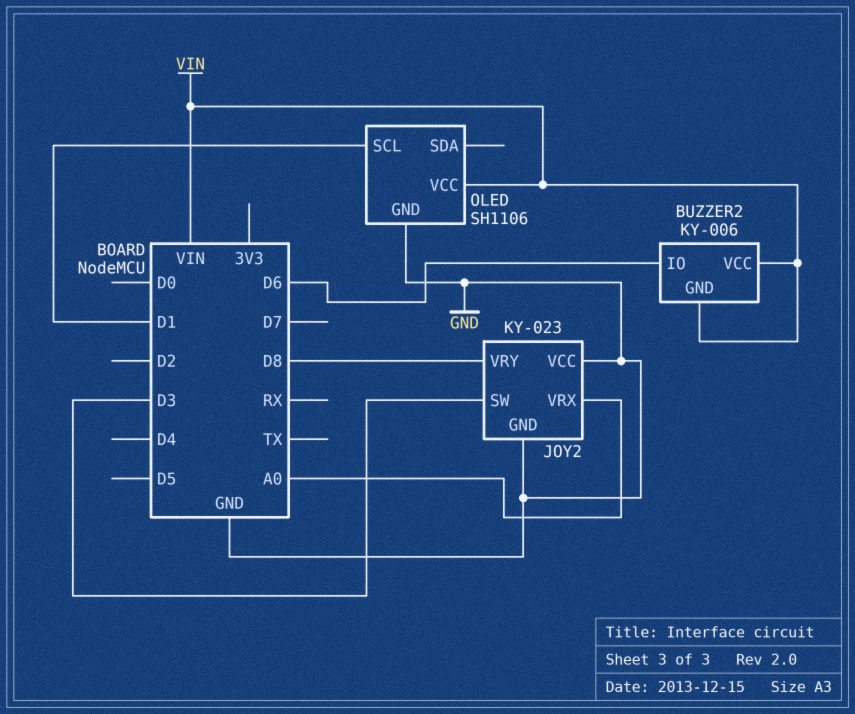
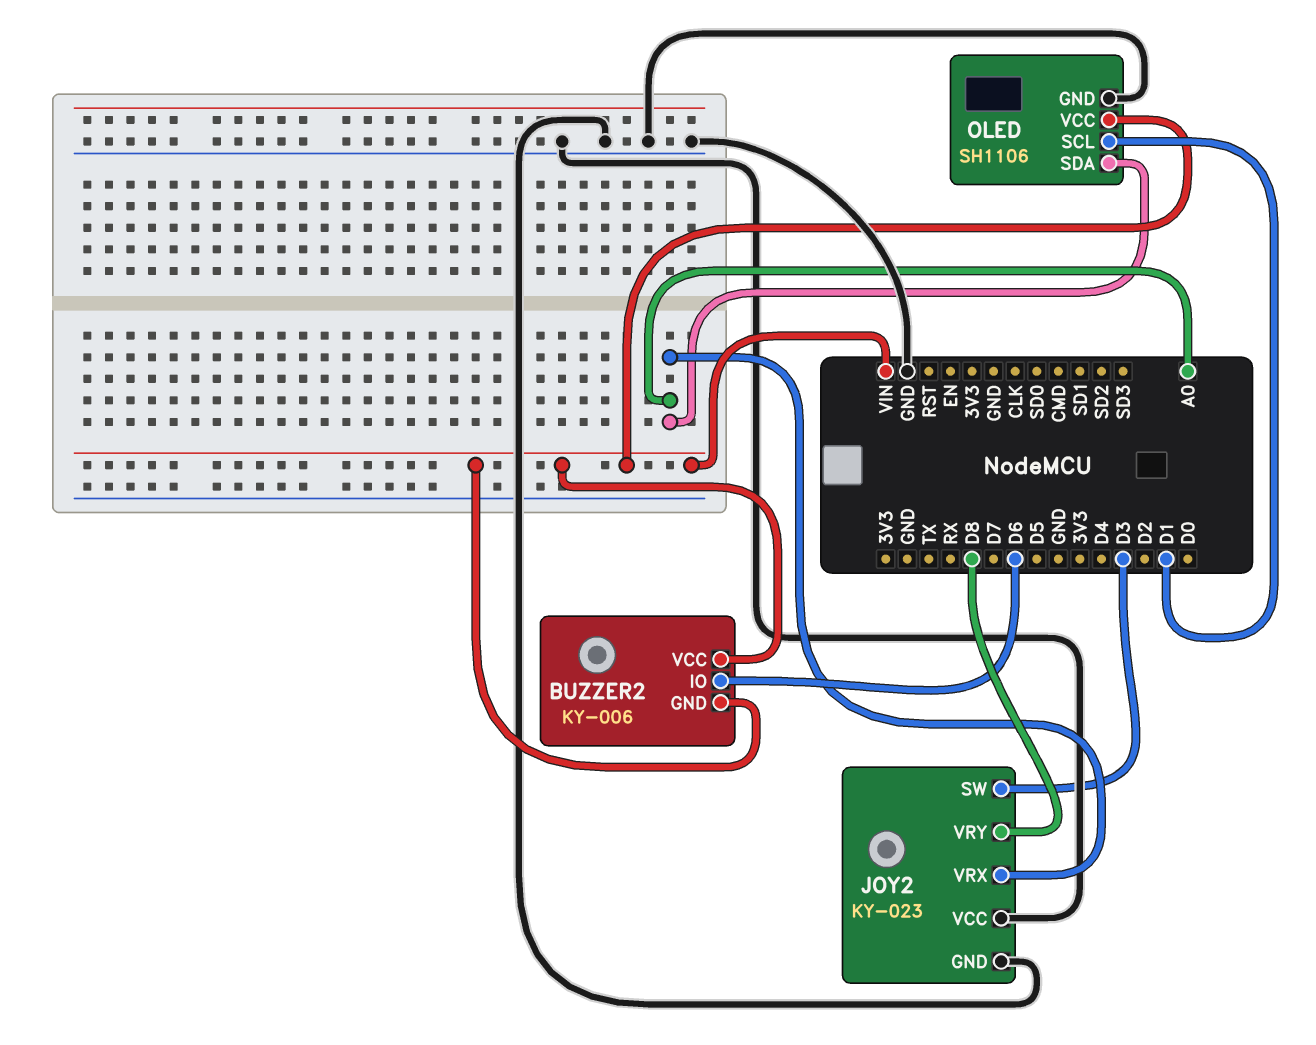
OLED pin SDA: none -> A0

